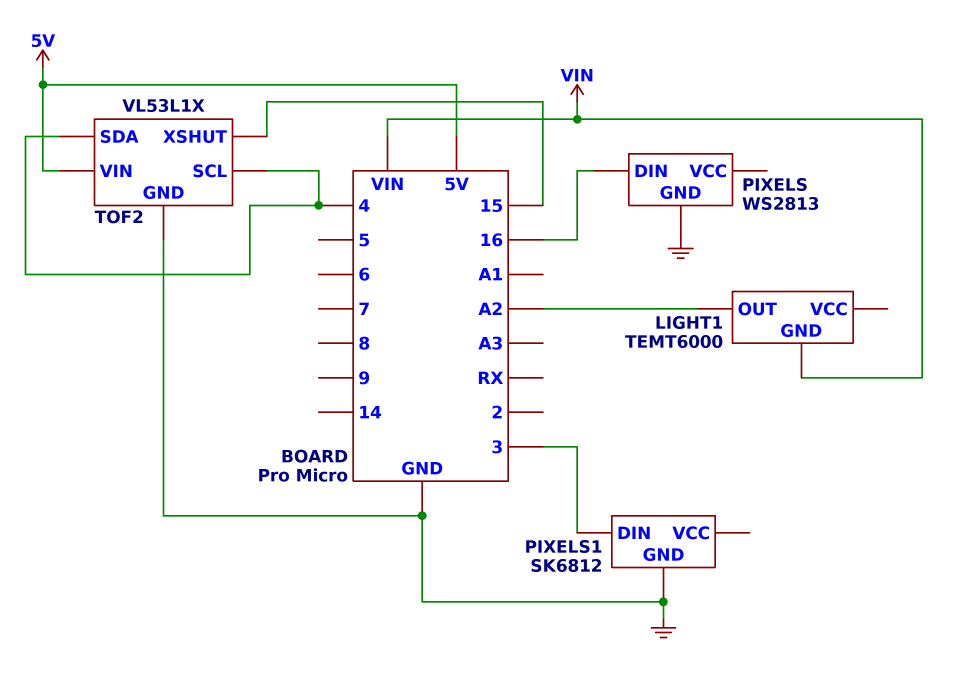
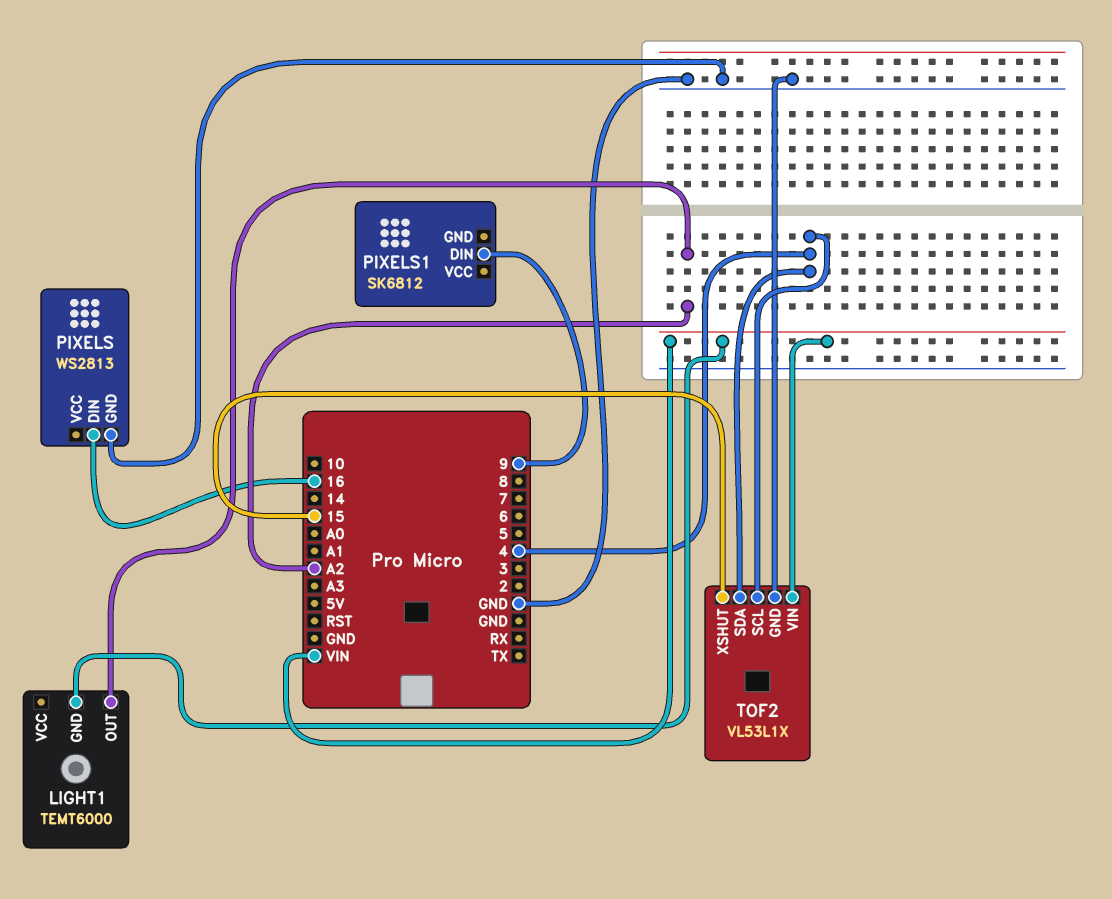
PIXELS1 pin DIN: 3 -> 9
PIXELS1 pin GND: GND -> none
TOF2 pin VIN: 5V -> VIN

